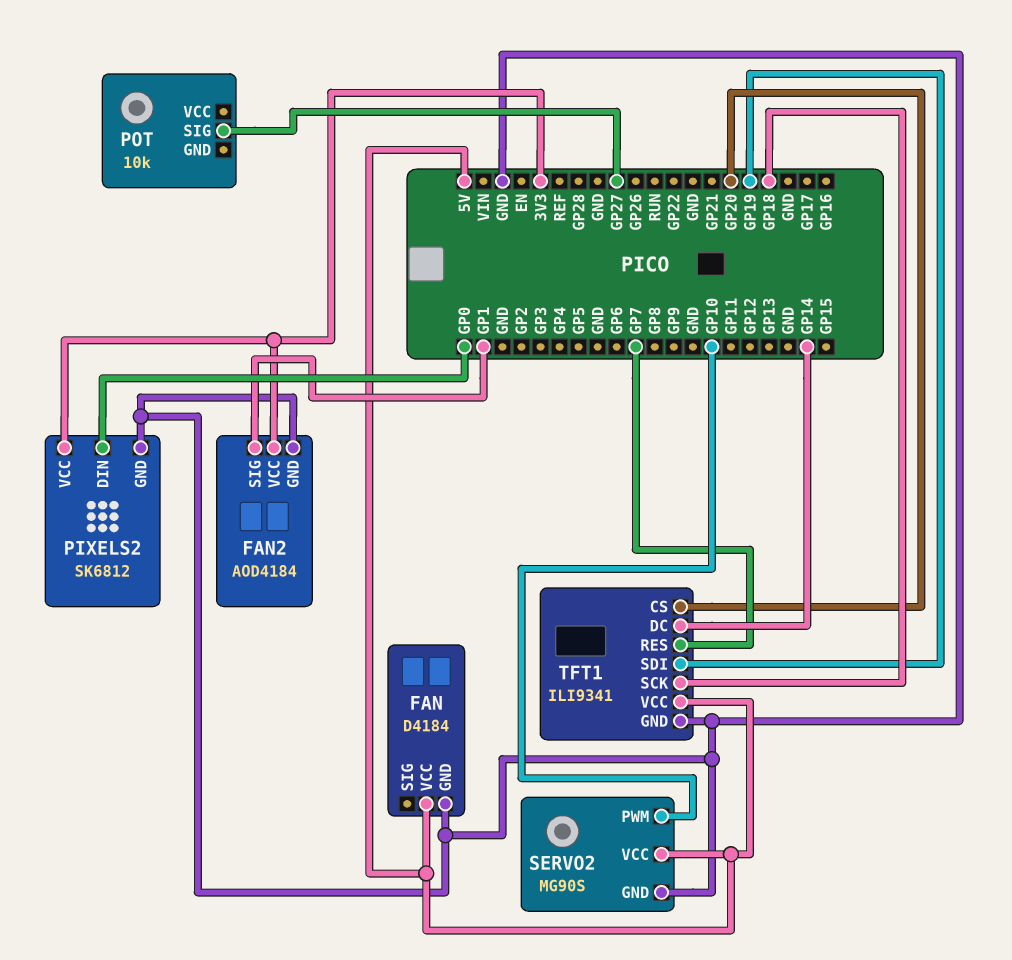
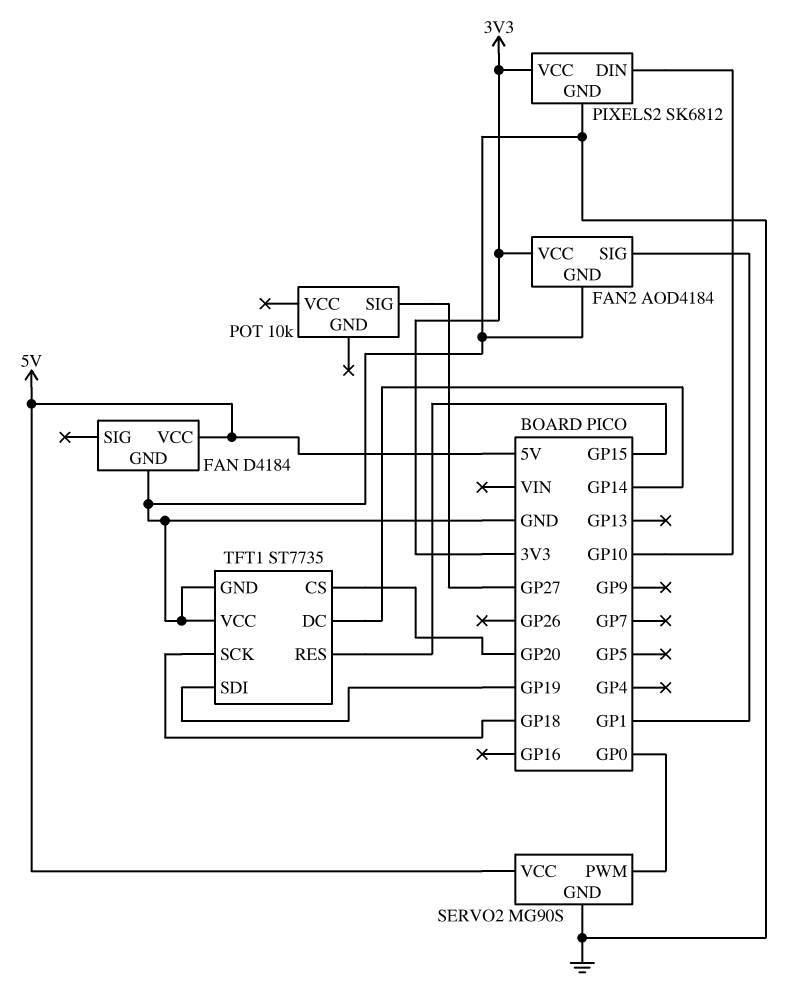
PIXELS2 pin DIN: GP0 -> GP10
SERVO2 pin PWM: GP10 -> GP0
TFT1: ILI9341 -> ST7735
TFT1 pin RES: GP7 -> GP15
TFT1 pin VCC: 5V -> GND

